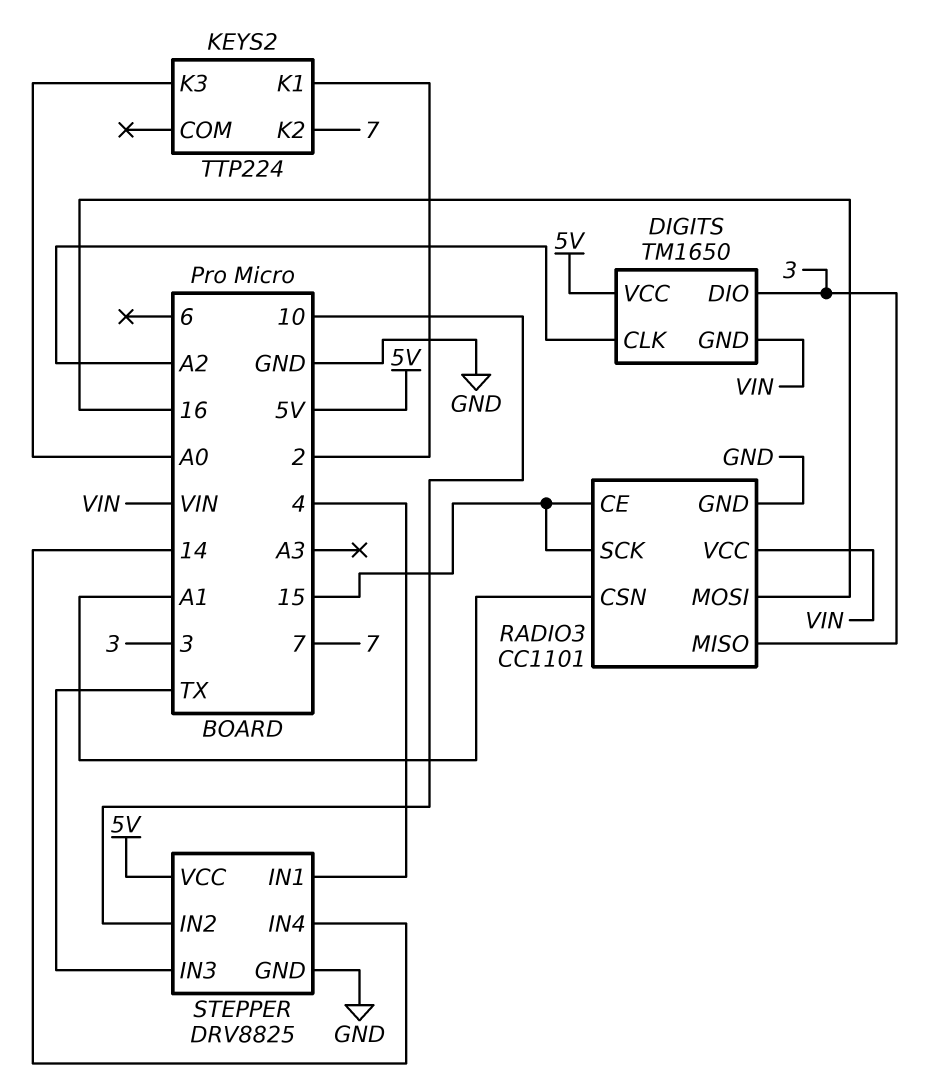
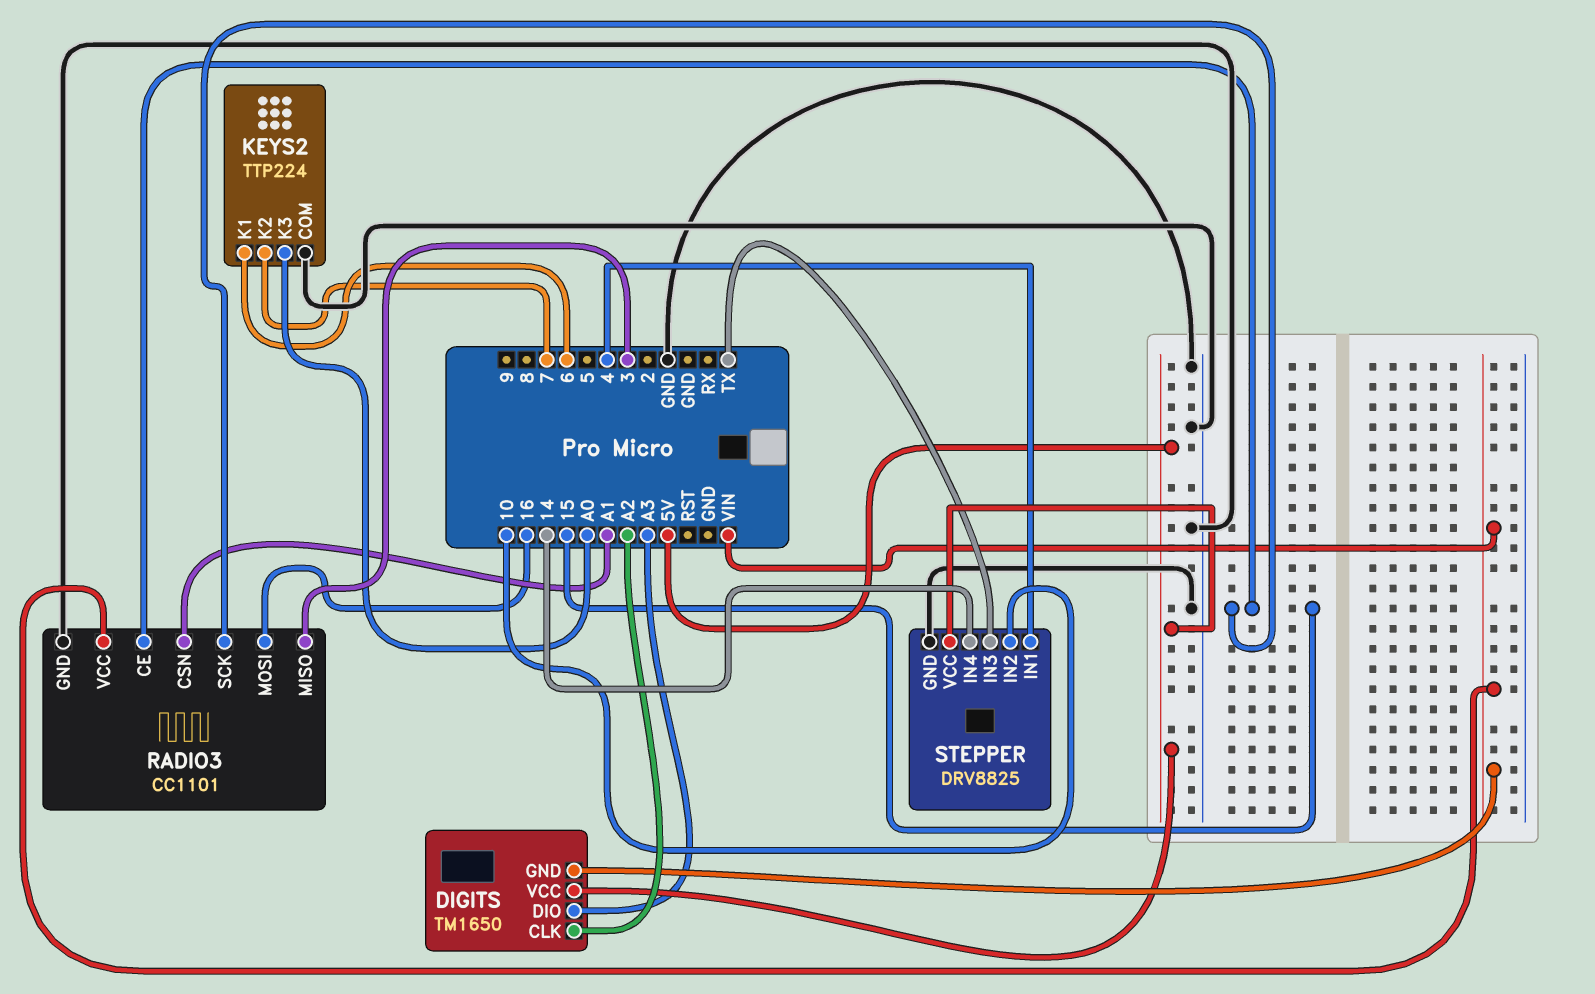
DIGITS pin DIO: 3 -> A3
KEYS2 pin COM: none -> GND
KEYS2 pin K1: 2 -> 6

